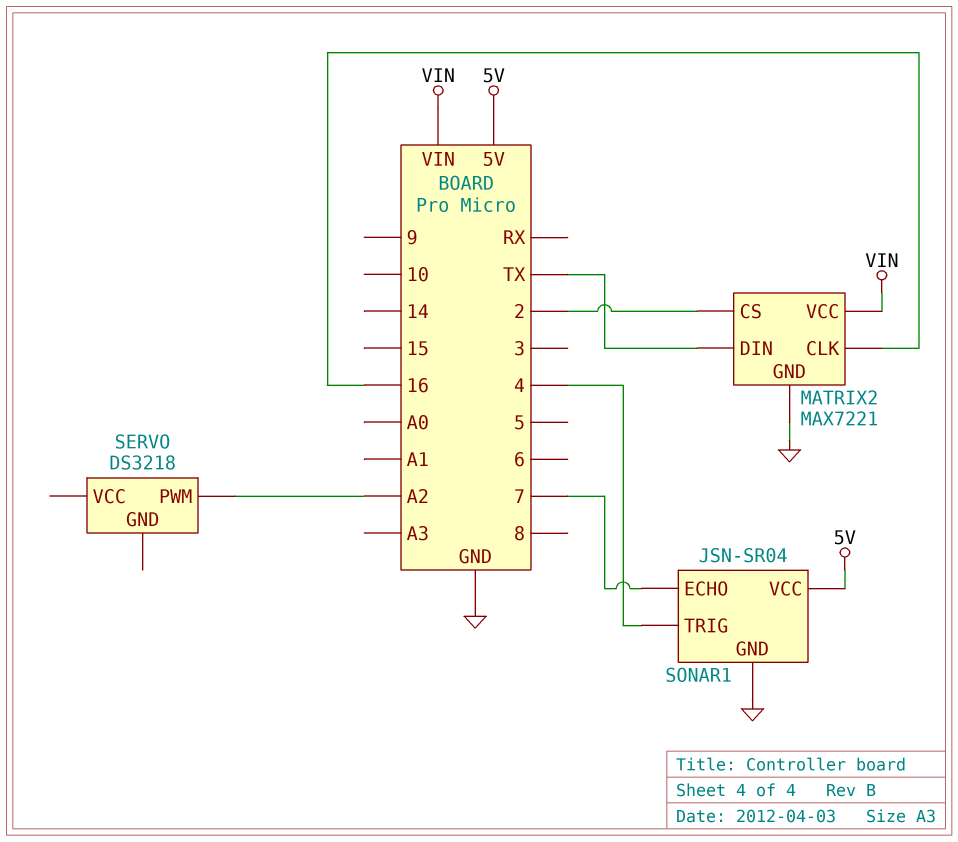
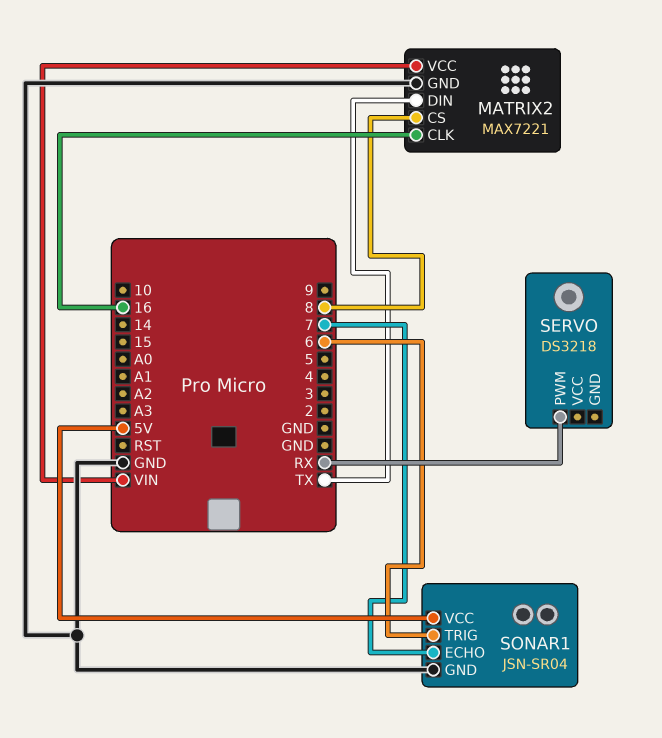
MATRIX2 pin CS: 2 -> 8
SERVO pin PWM: A2 -> RX
SONAR1 pin TRIG: 4 -> 6

